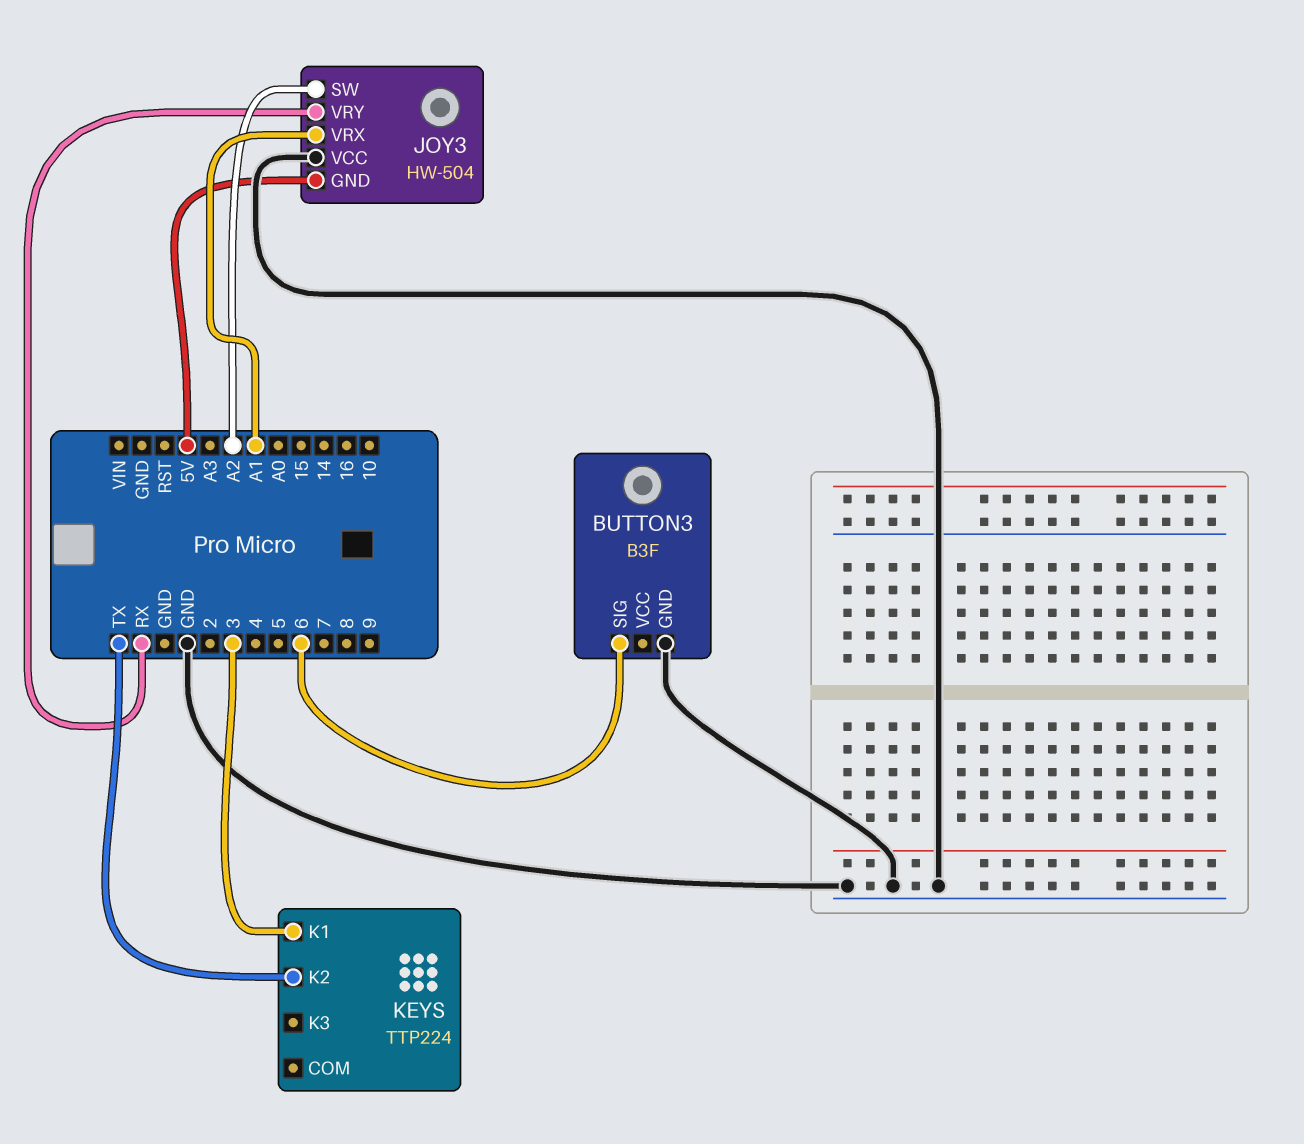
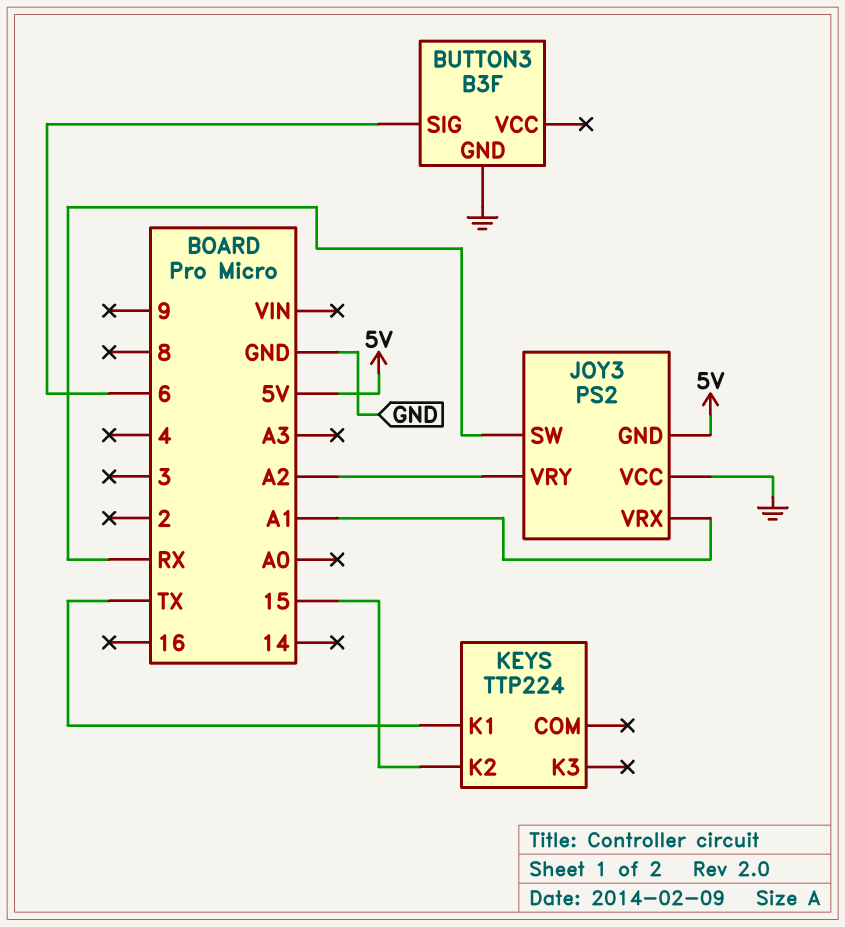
JOY3: HW-504 -> PS2
JOY3 pin SW: A2 -> RX
JOY3 pin VRY: RX -> A2
KEYS pin K1: 3 -> TX
KEYS pin K2: TX -> 15

